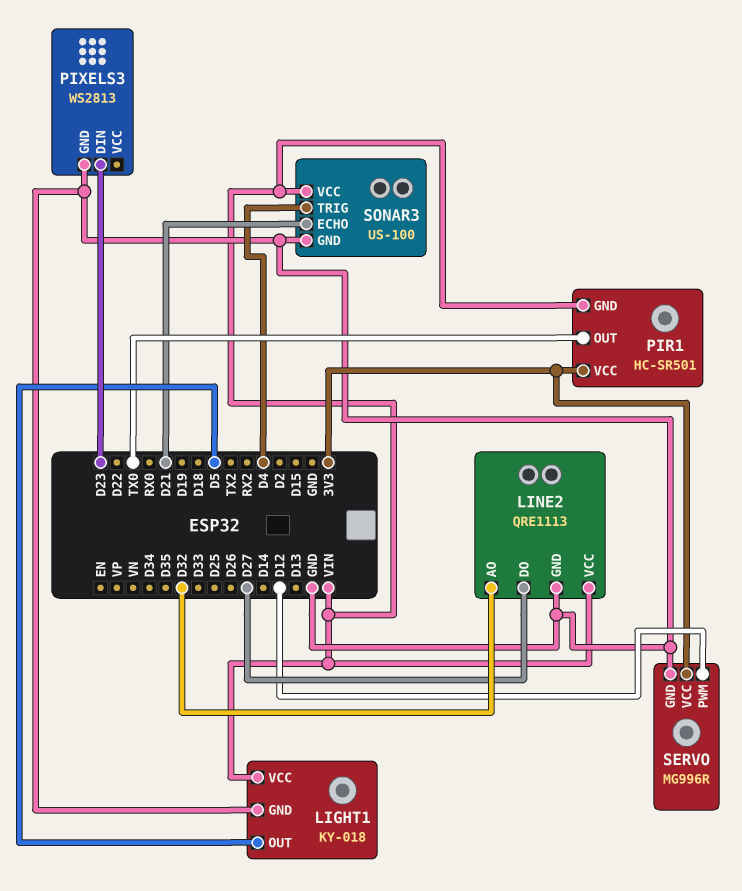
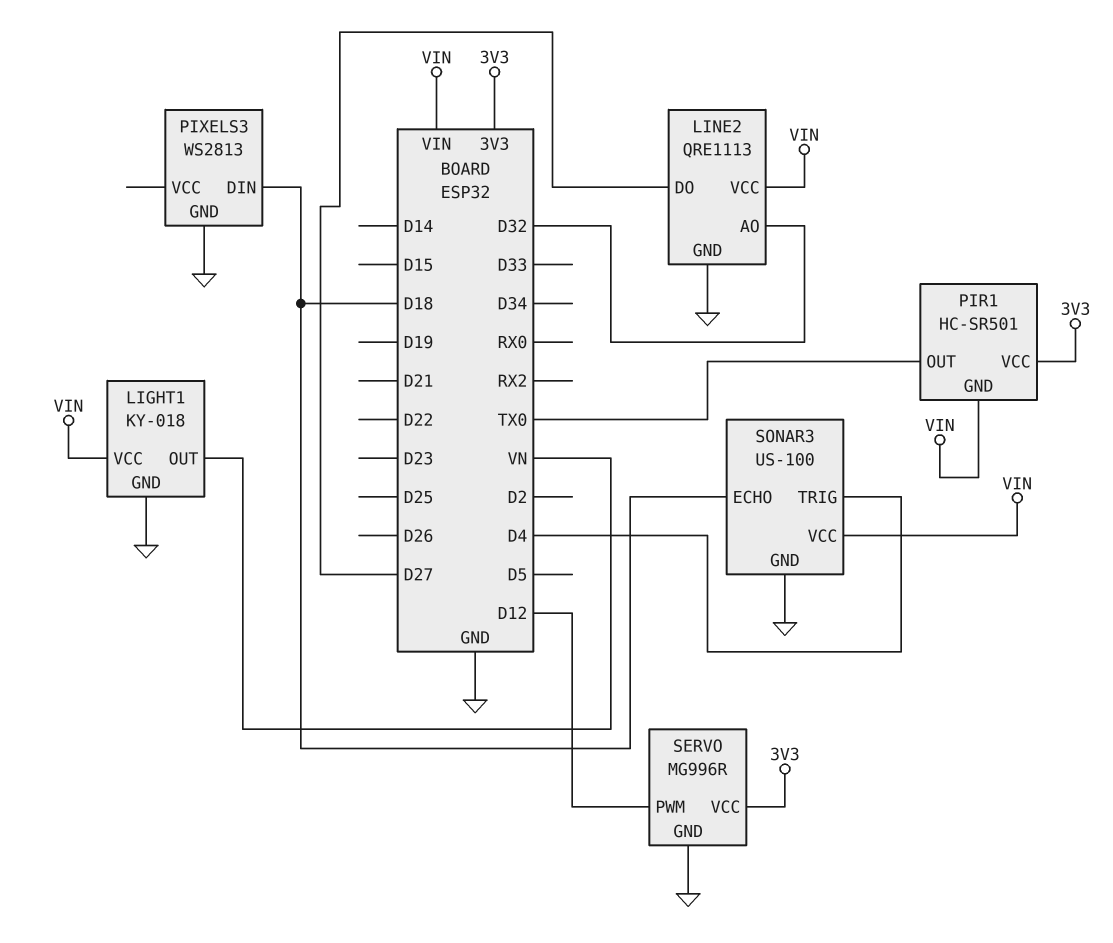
LIGHT1 pin OUT: D5 -> VN
PIXELS3 pin DIN: D23 -> D18
SONAR3 pin ECHO: D21 -> D18

